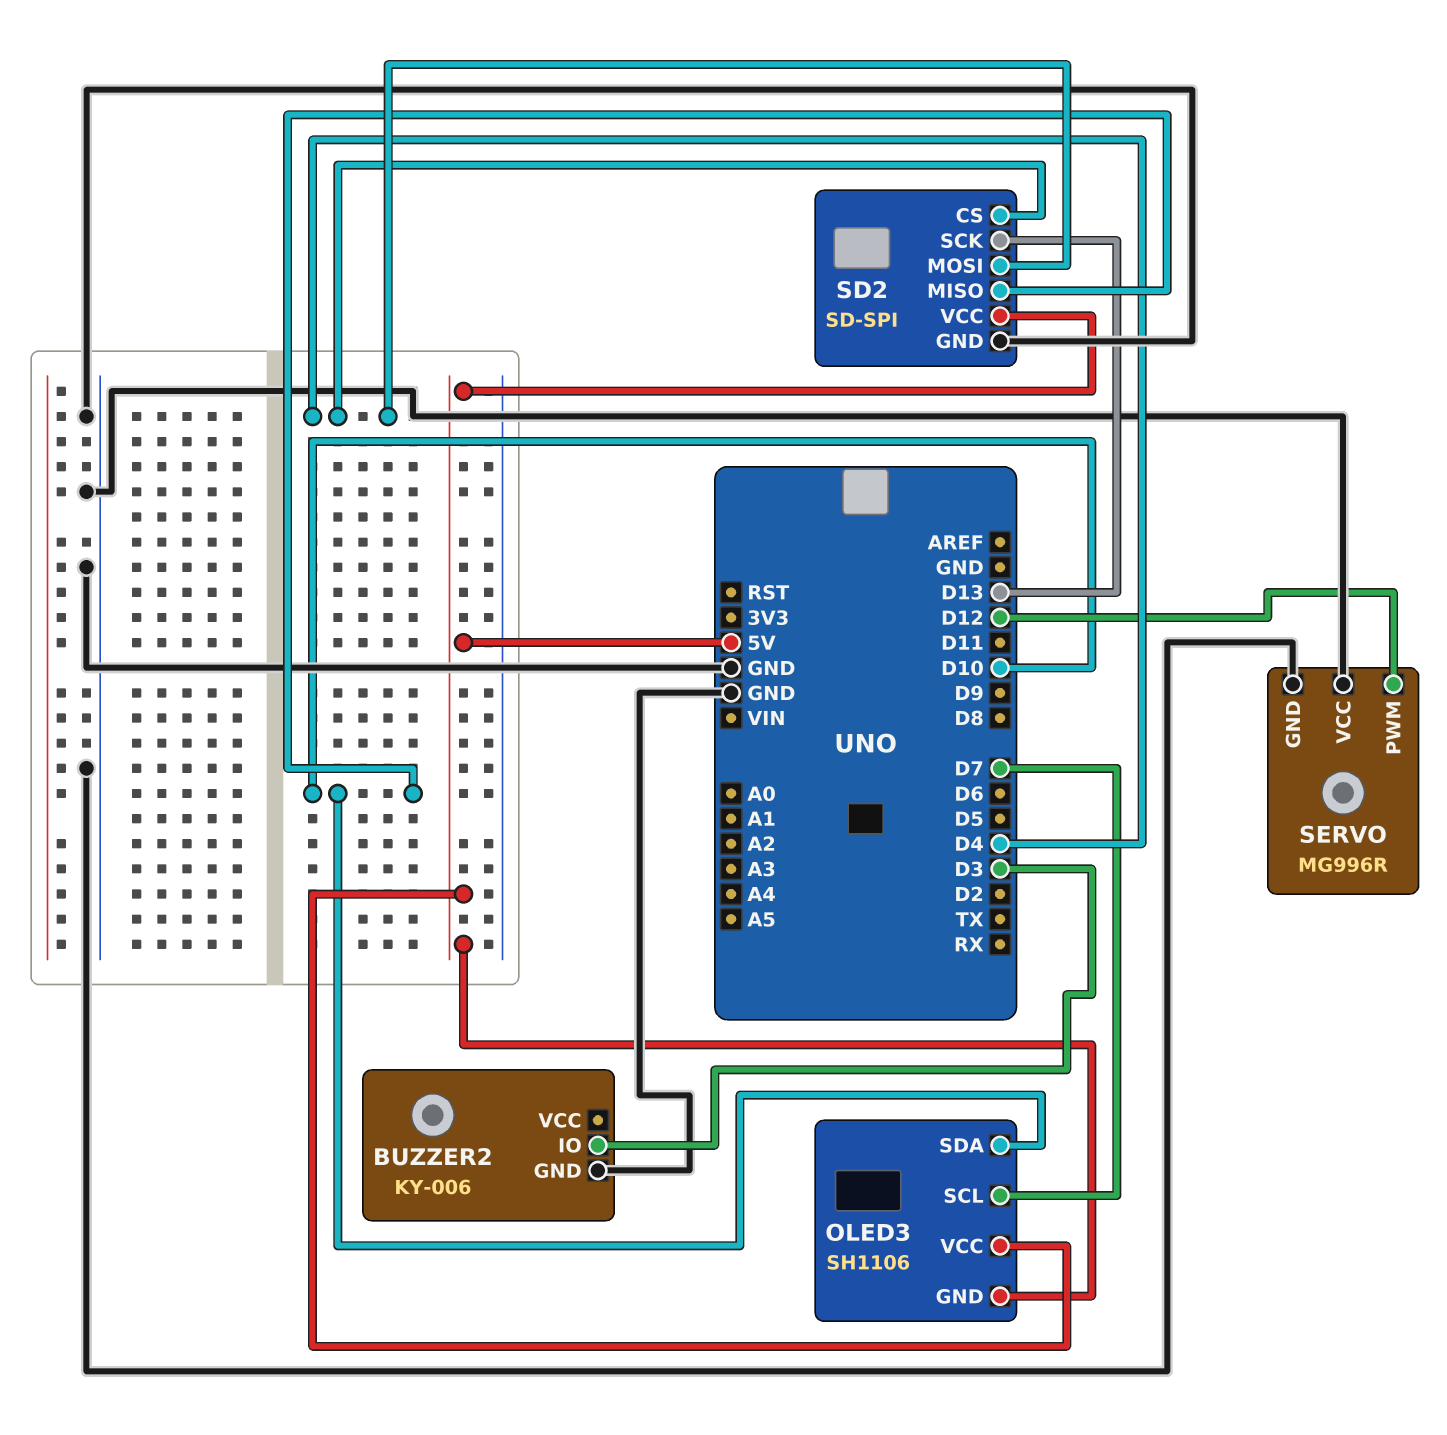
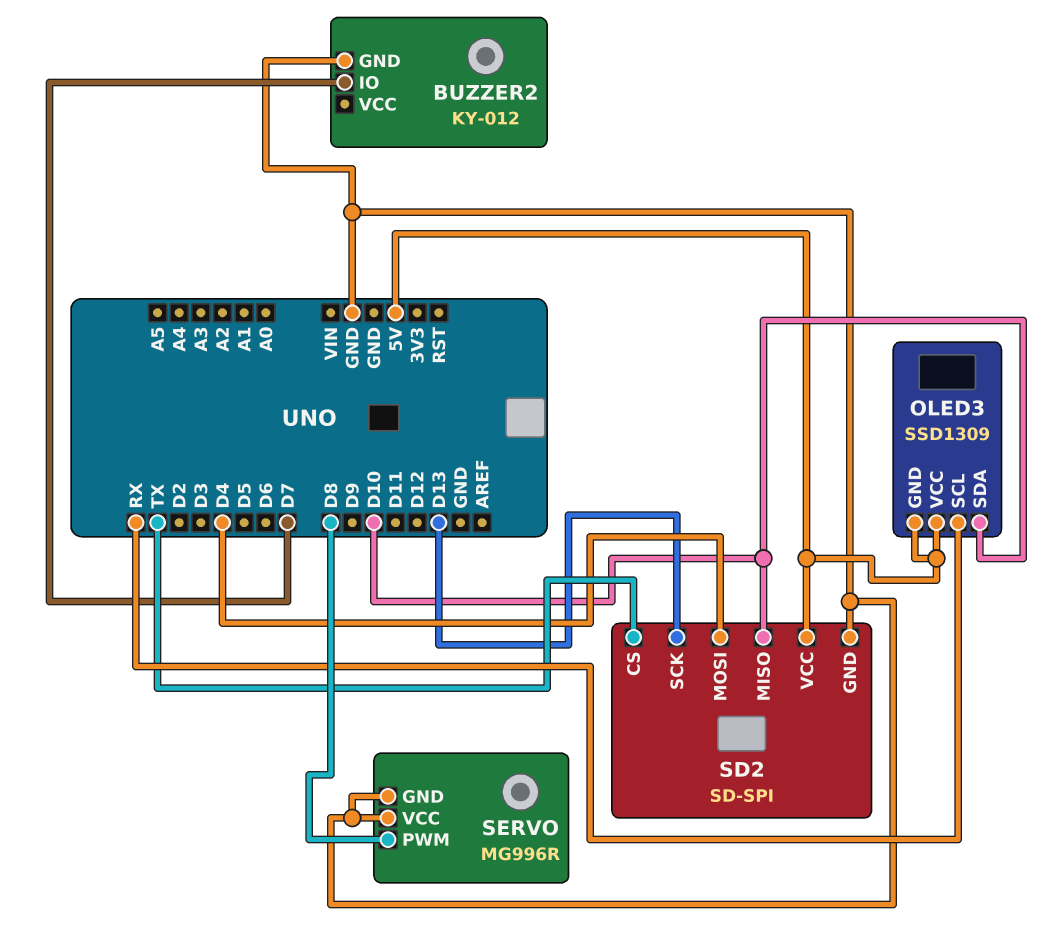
BUZZER2: KY-006 -> KY-012
BUZZER2 pin IO: D3 -> D7
OLED3: SH1106 -> SSD1309
OLED3 pin SCL: D7 -> RX
SD2 pin CS: D4 -> TX
SERVO pin PWM: D12 -> D8

